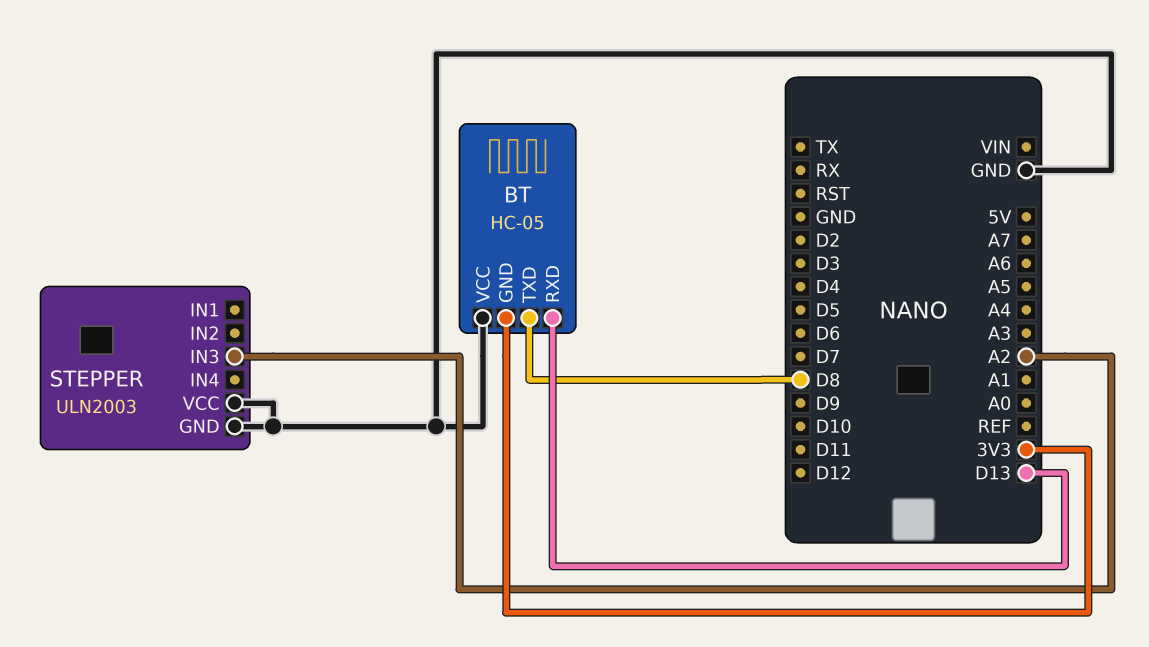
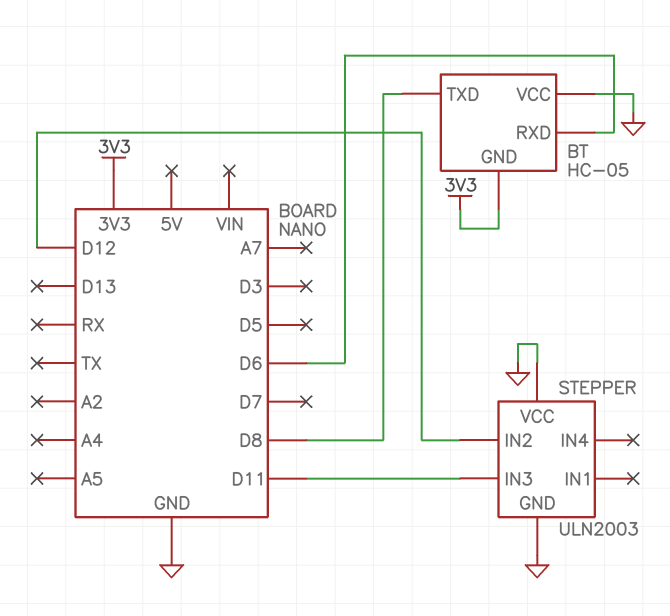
BT pin RXD: D13 -> D6
STEPPER pin IN2: none -> D12
STEPPER pin IN3: A2 -> D11

